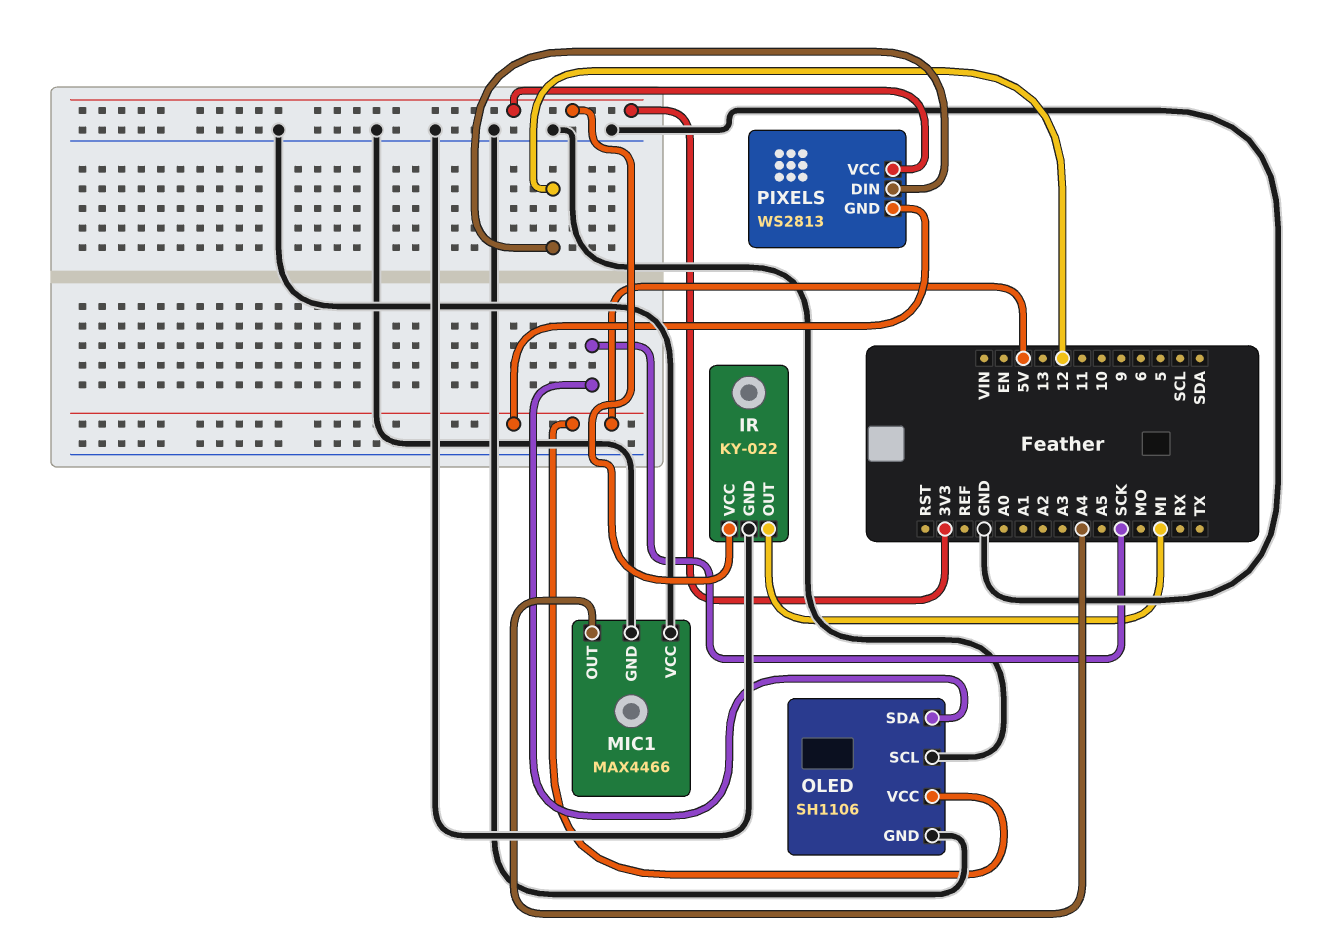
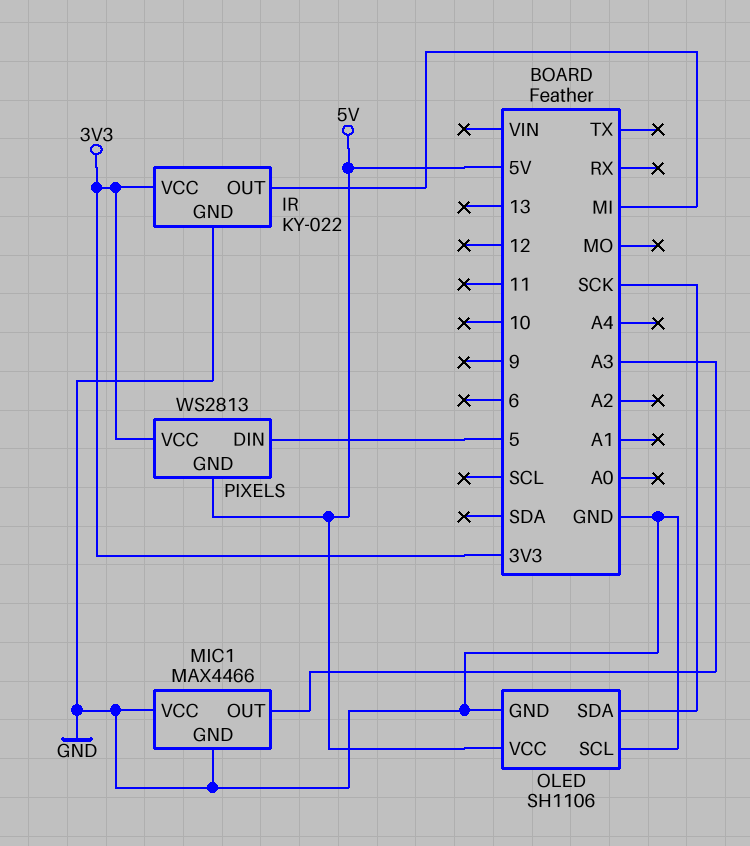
MIC1 pin OUT: A4 -> A3
PIXELS pin DIN: 12 -> 5

